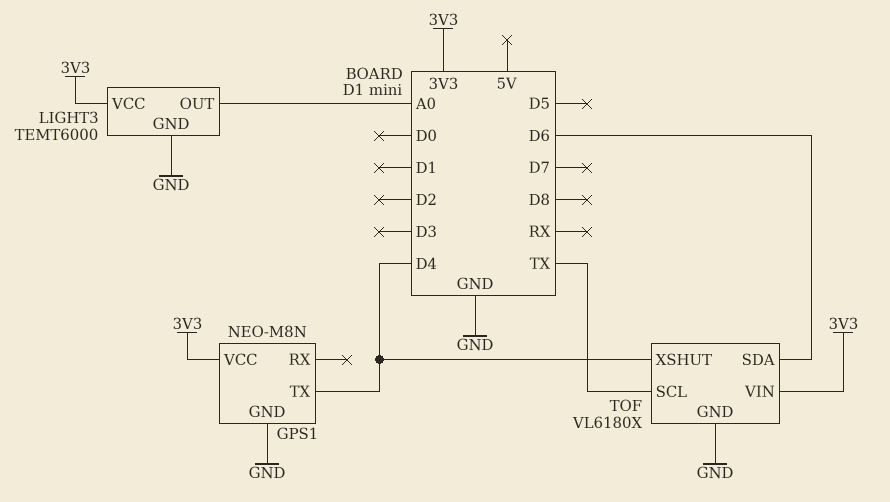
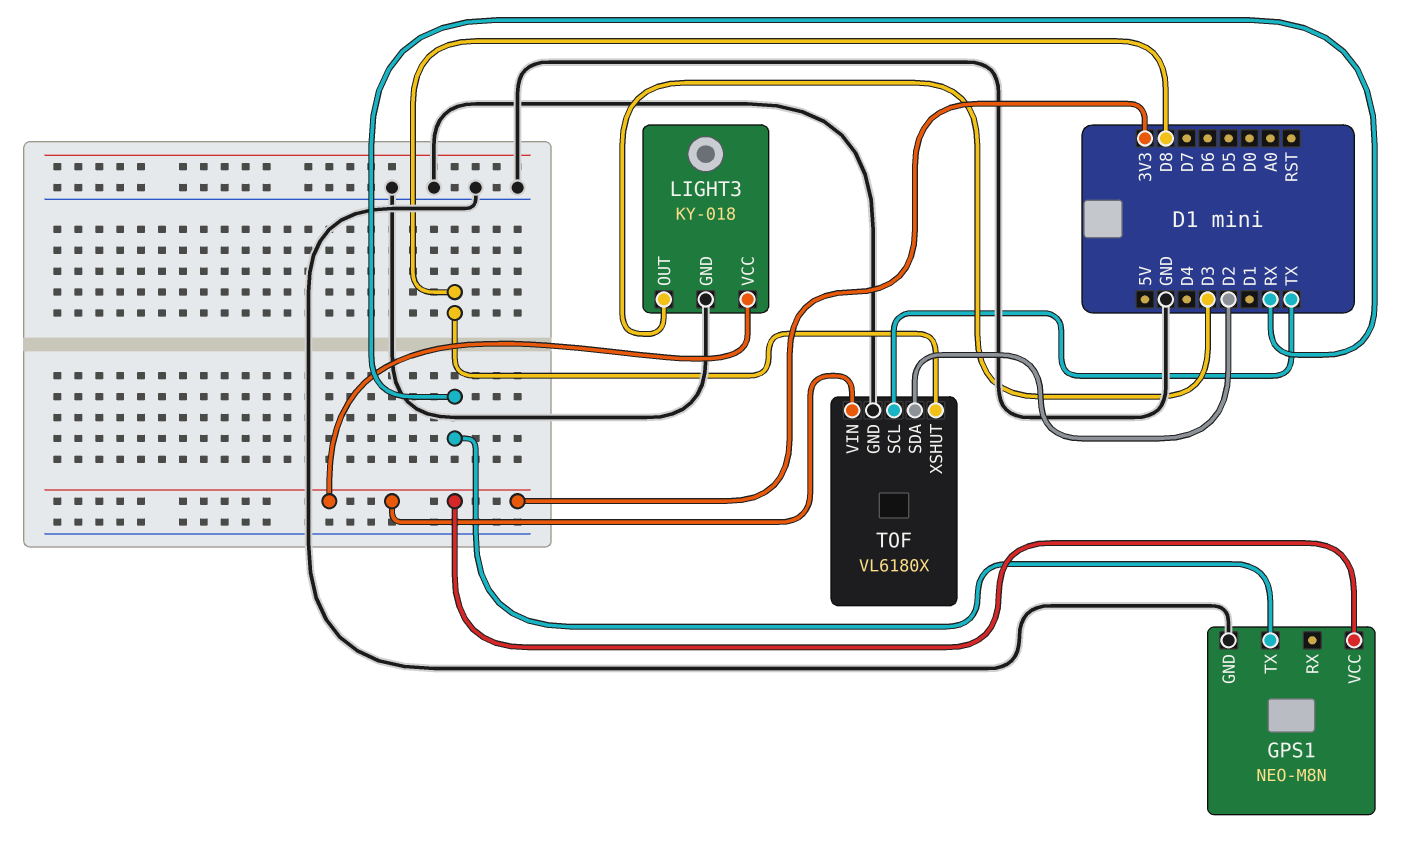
GPS1 pin TX: D4 -> RX
LIGHT3: TEMT6000 -> KY-018
LIGHT3 pin OUT: A0 -> D3
TOF pin SDA: D6 -> D2
TOF pin XSHUT: D4 -> D8

